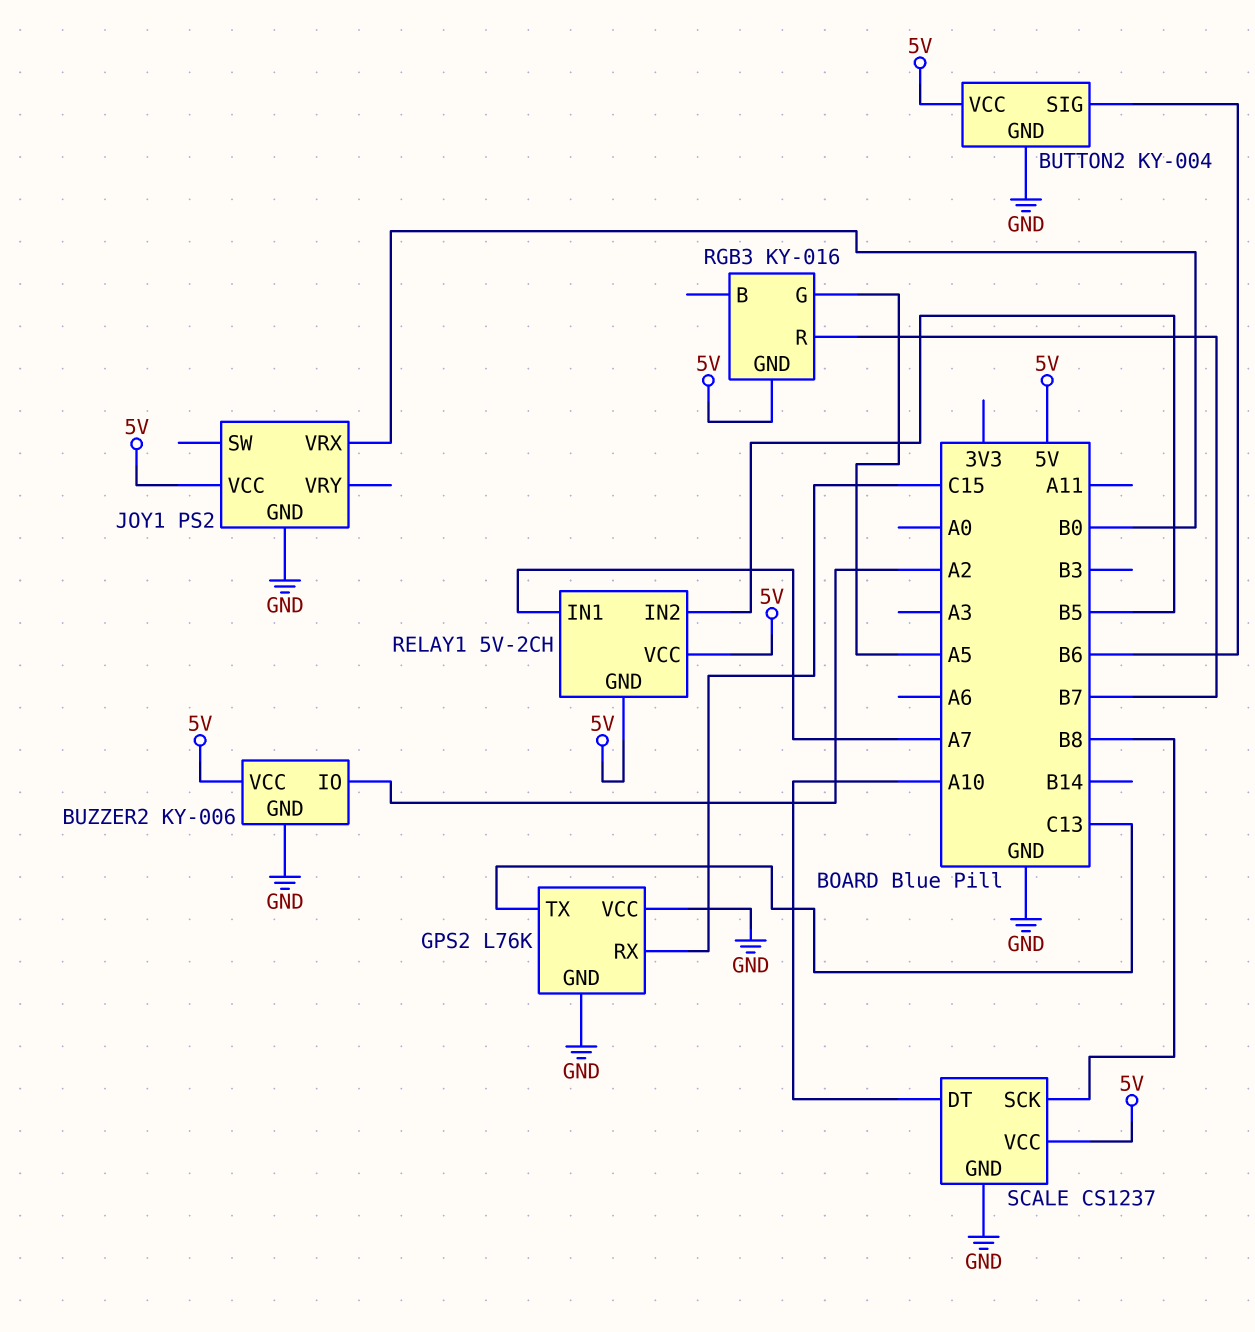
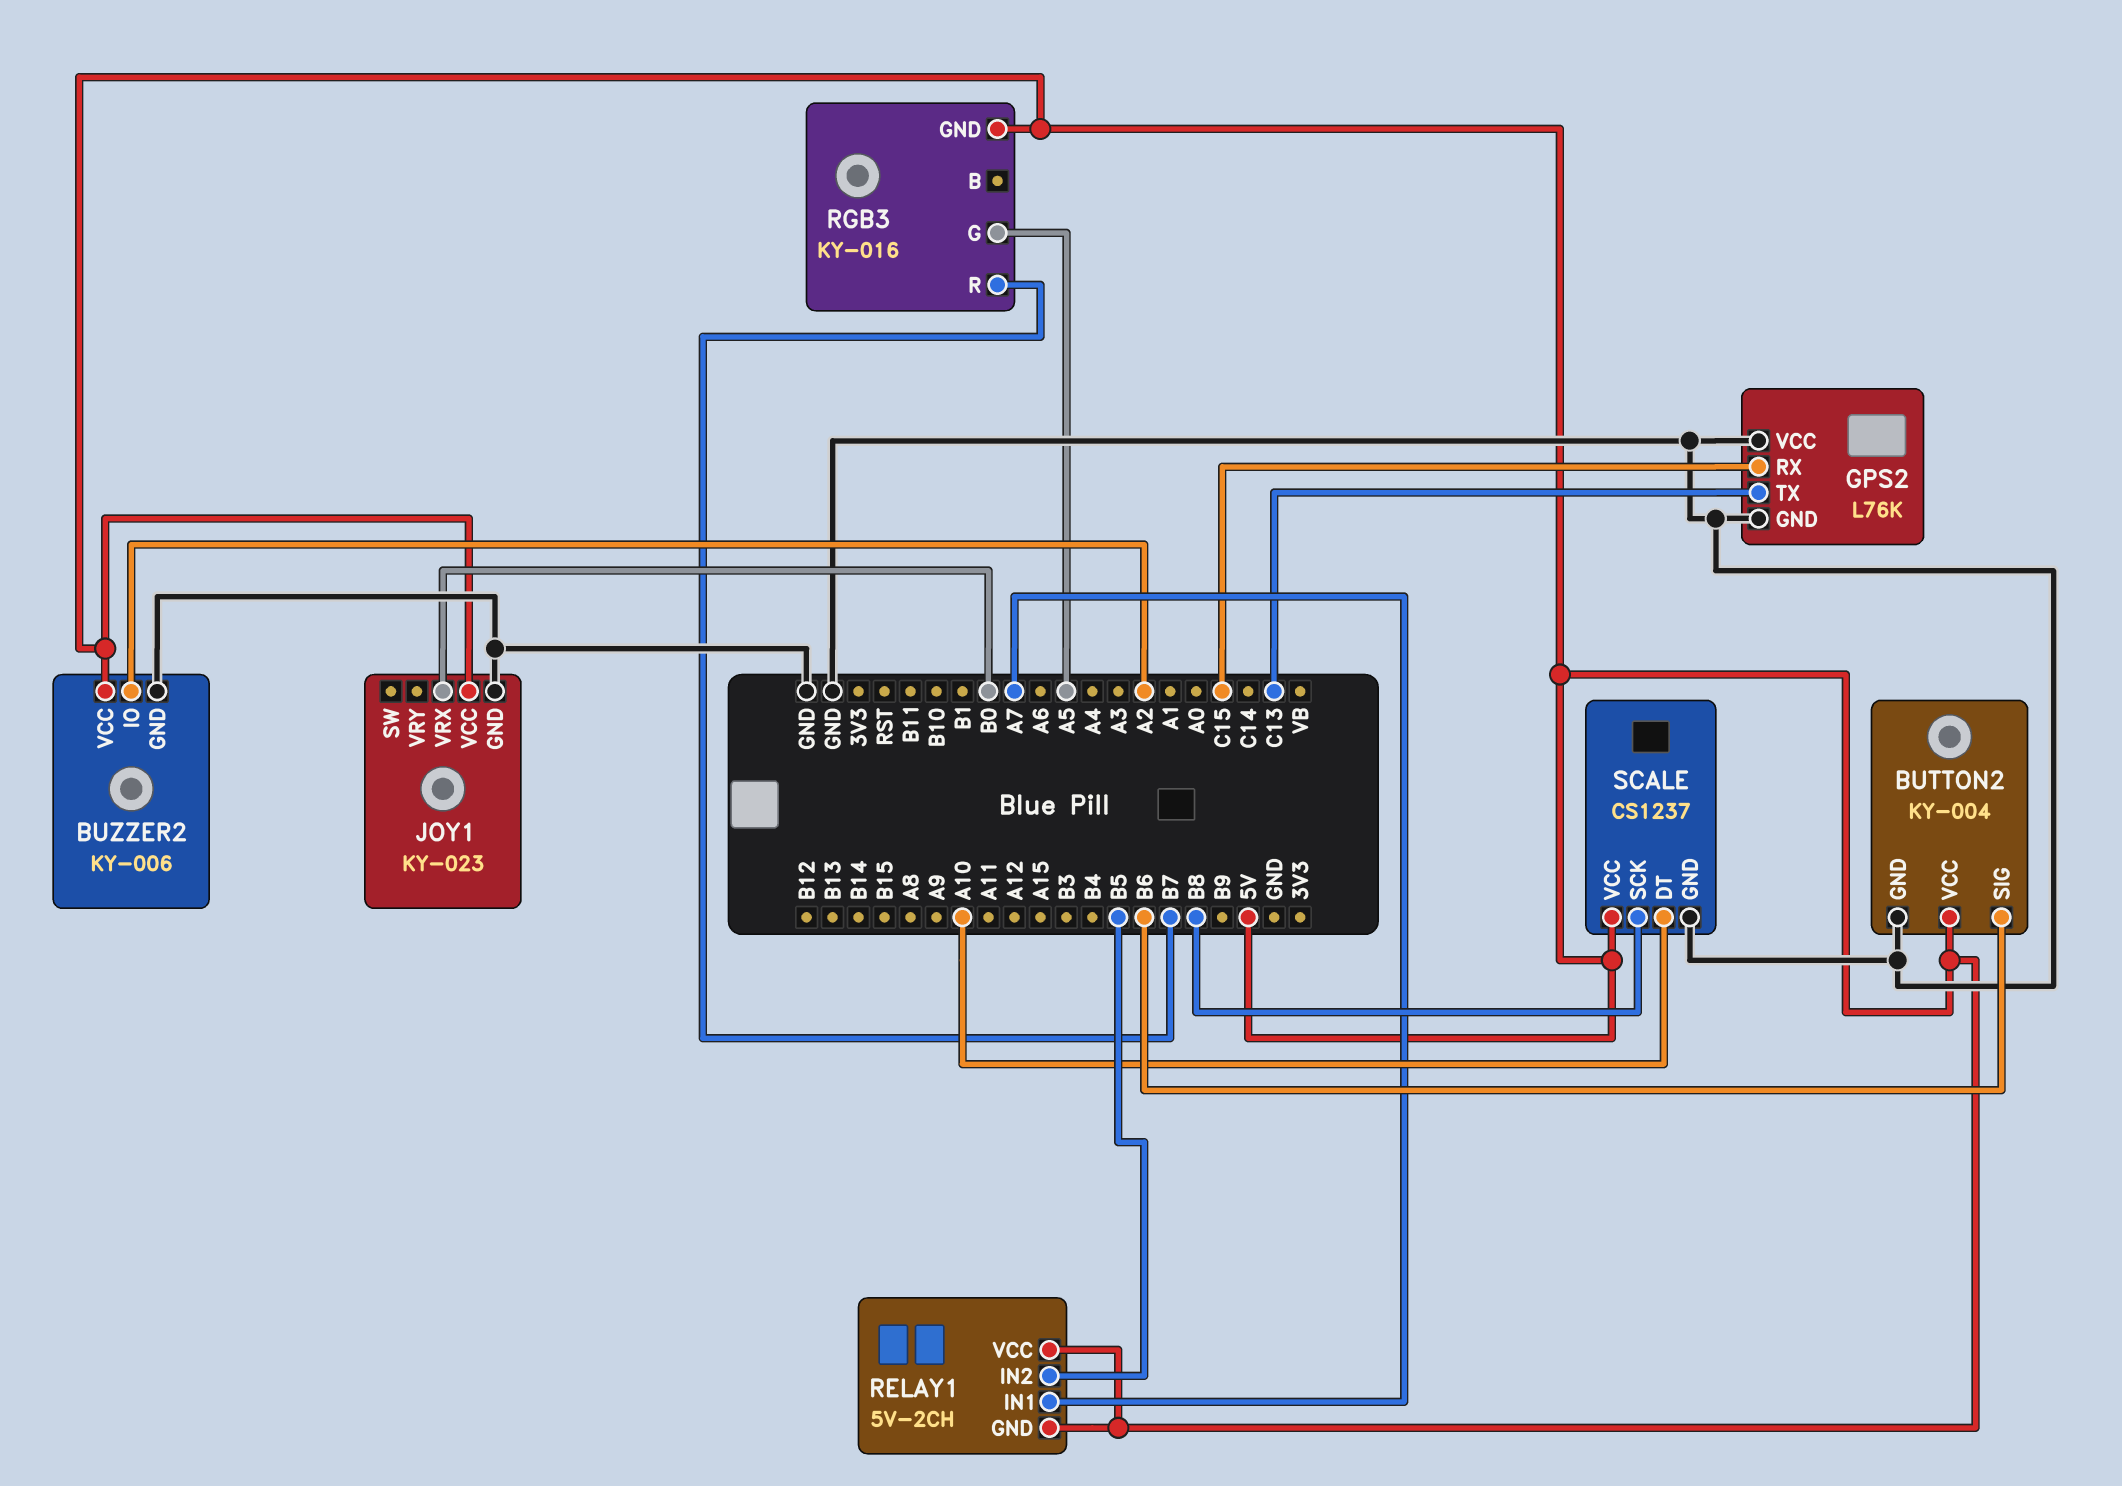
JOY1: PS2 -> KY-023

